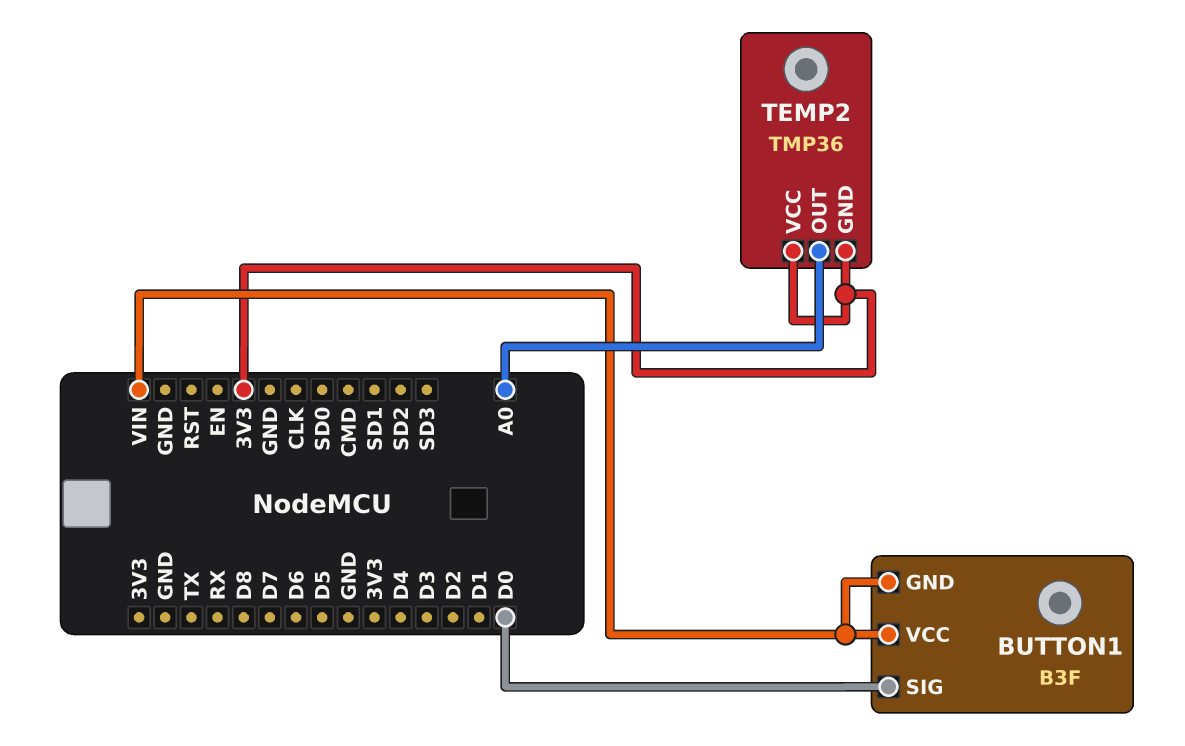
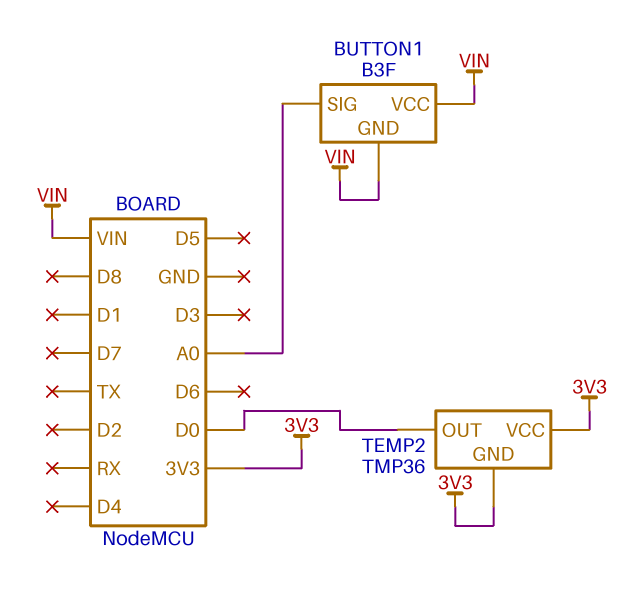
BUTTON1 pin SIG: D0 -> A0
TEMP2 pin OUT: A0 -> D0

